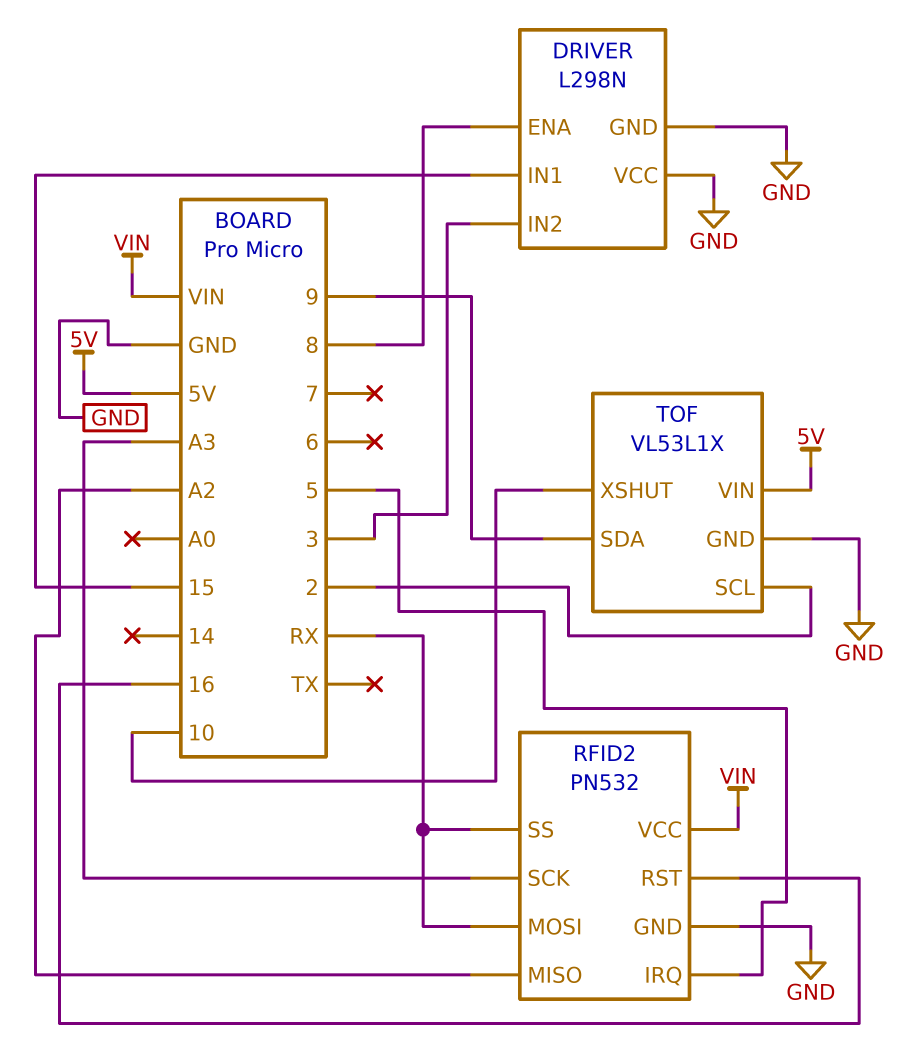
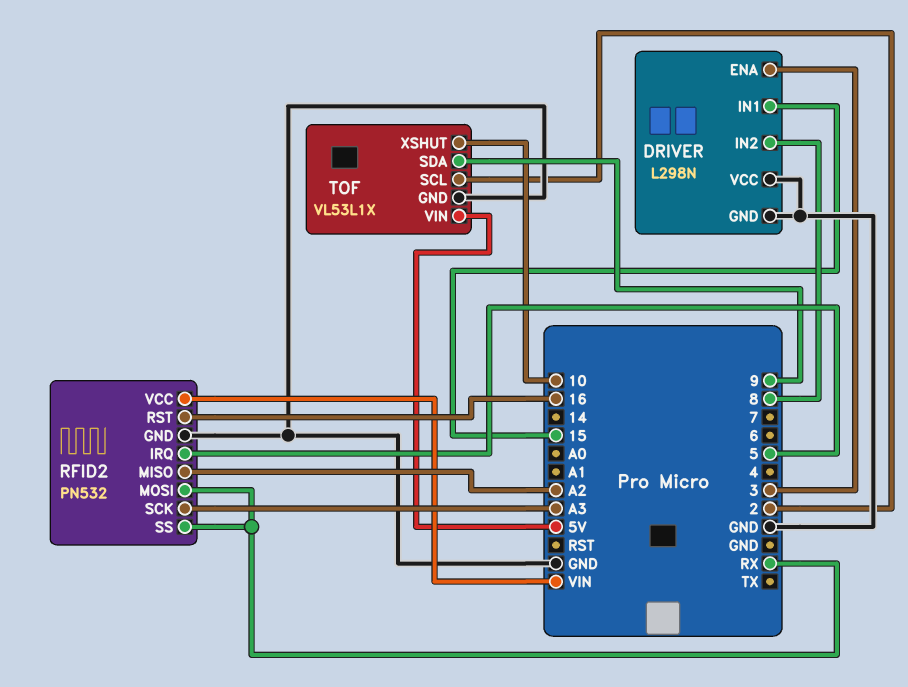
DRIVER pin ENA: 8 -> 3
DRIVER pin IN2: 3 -> 8

